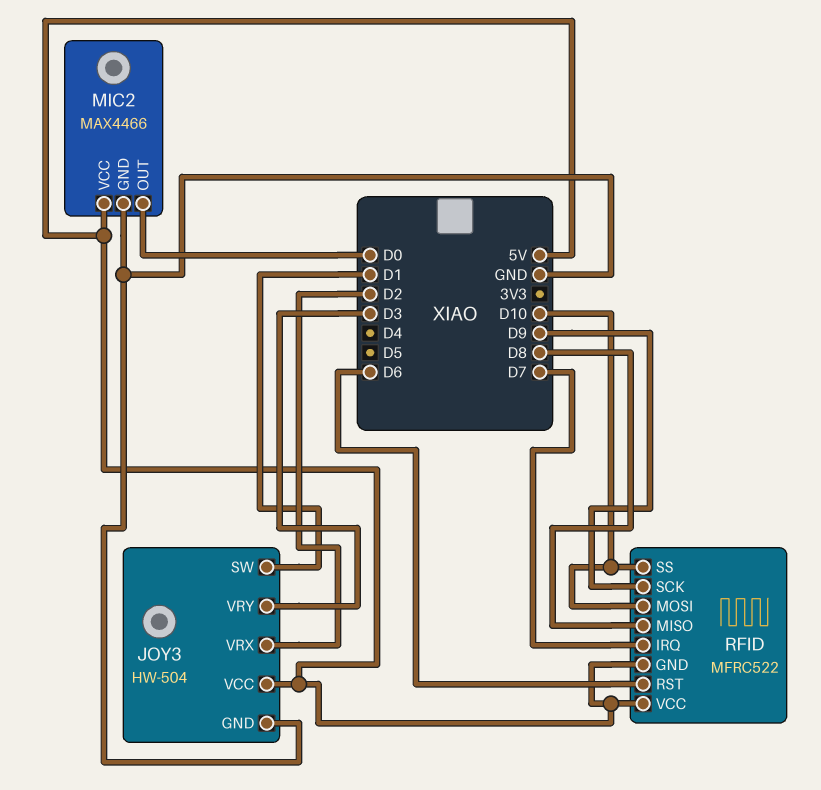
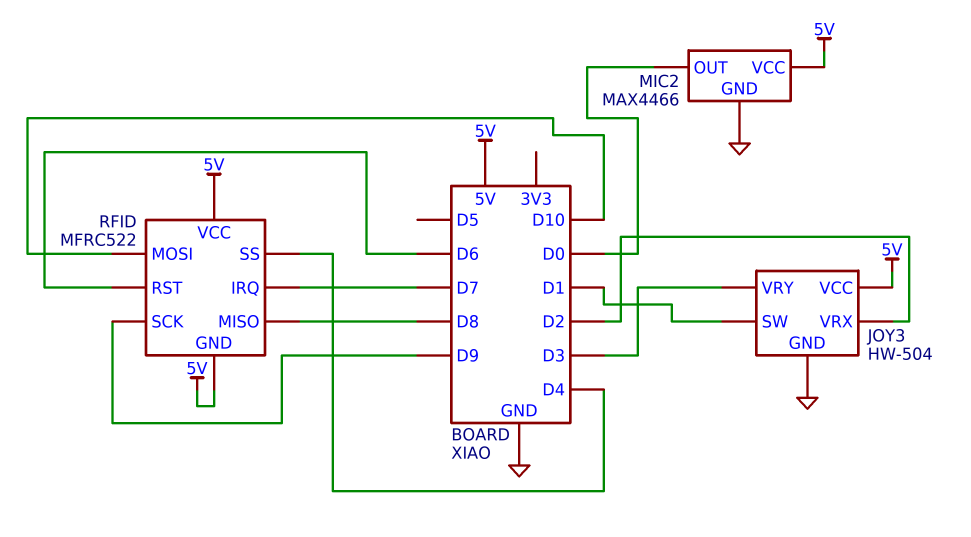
RFID pin SS: D10 -> D4

